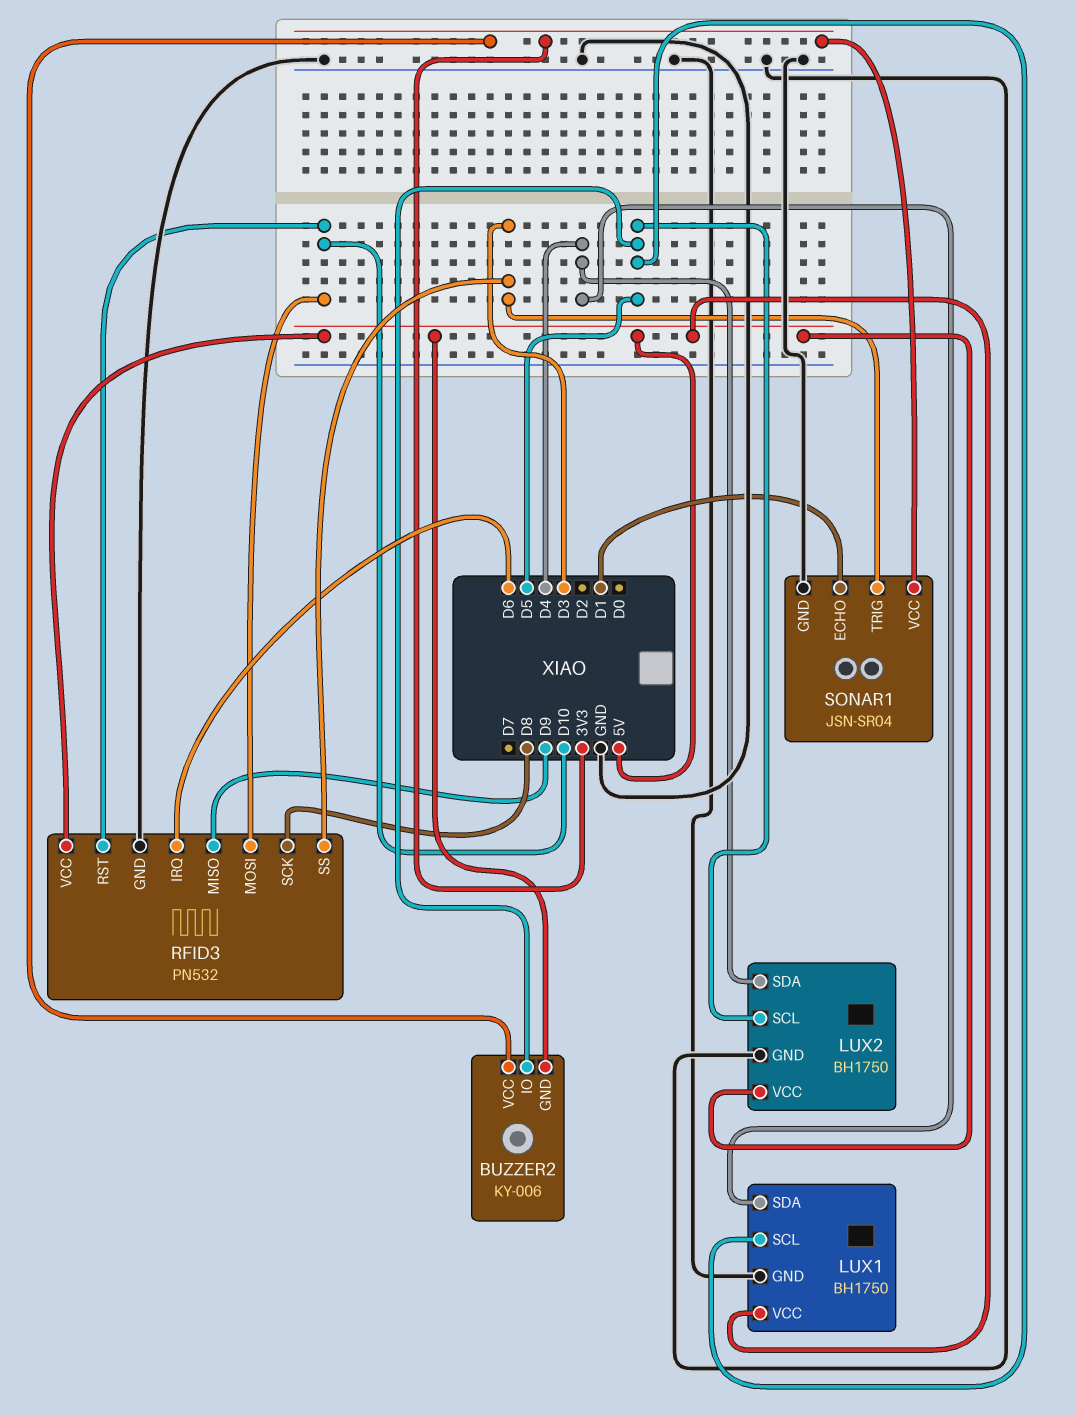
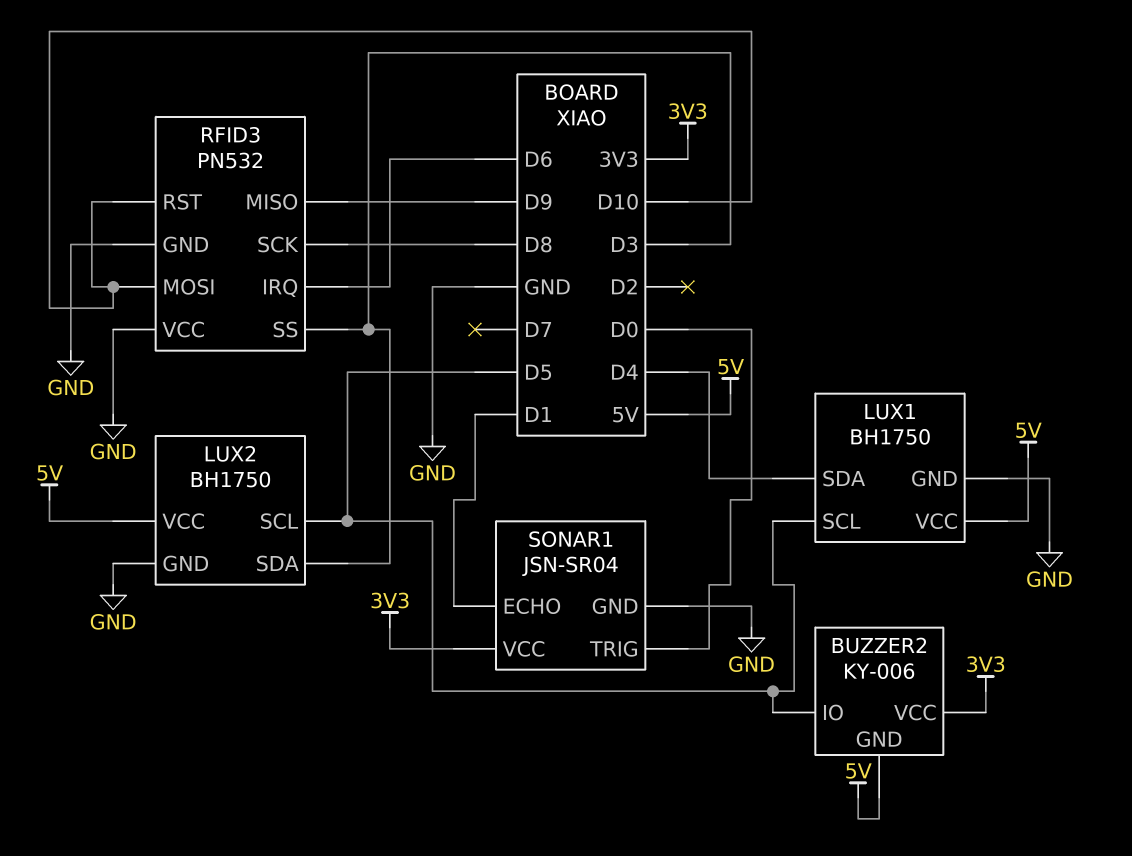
LUX2 pin SDA: D4 -> D3
RFID3 pin VCC: 5V -> GND
SONAR1 pin TRIG: D3 -> D0

